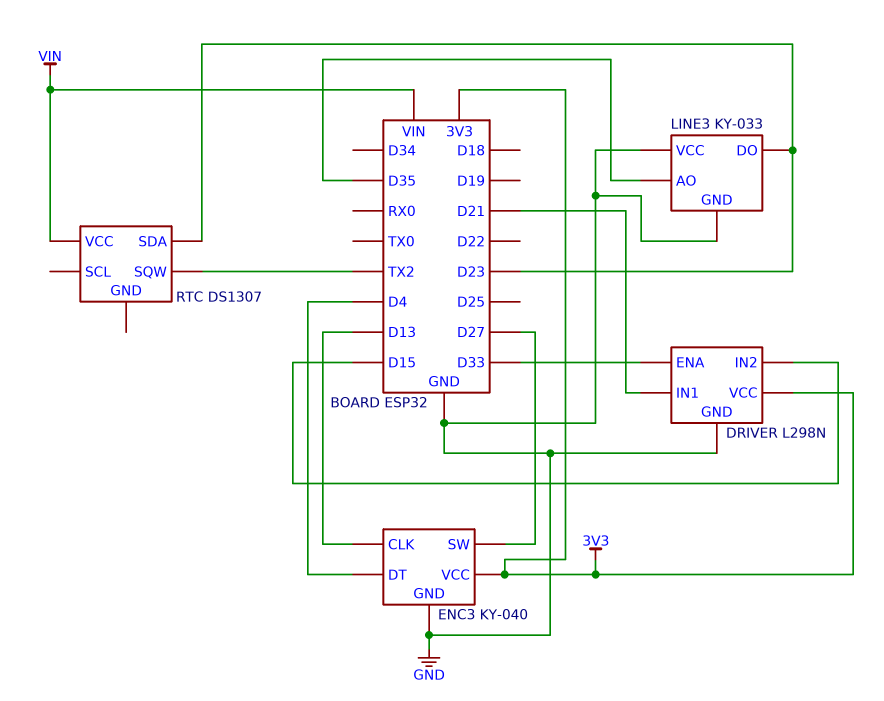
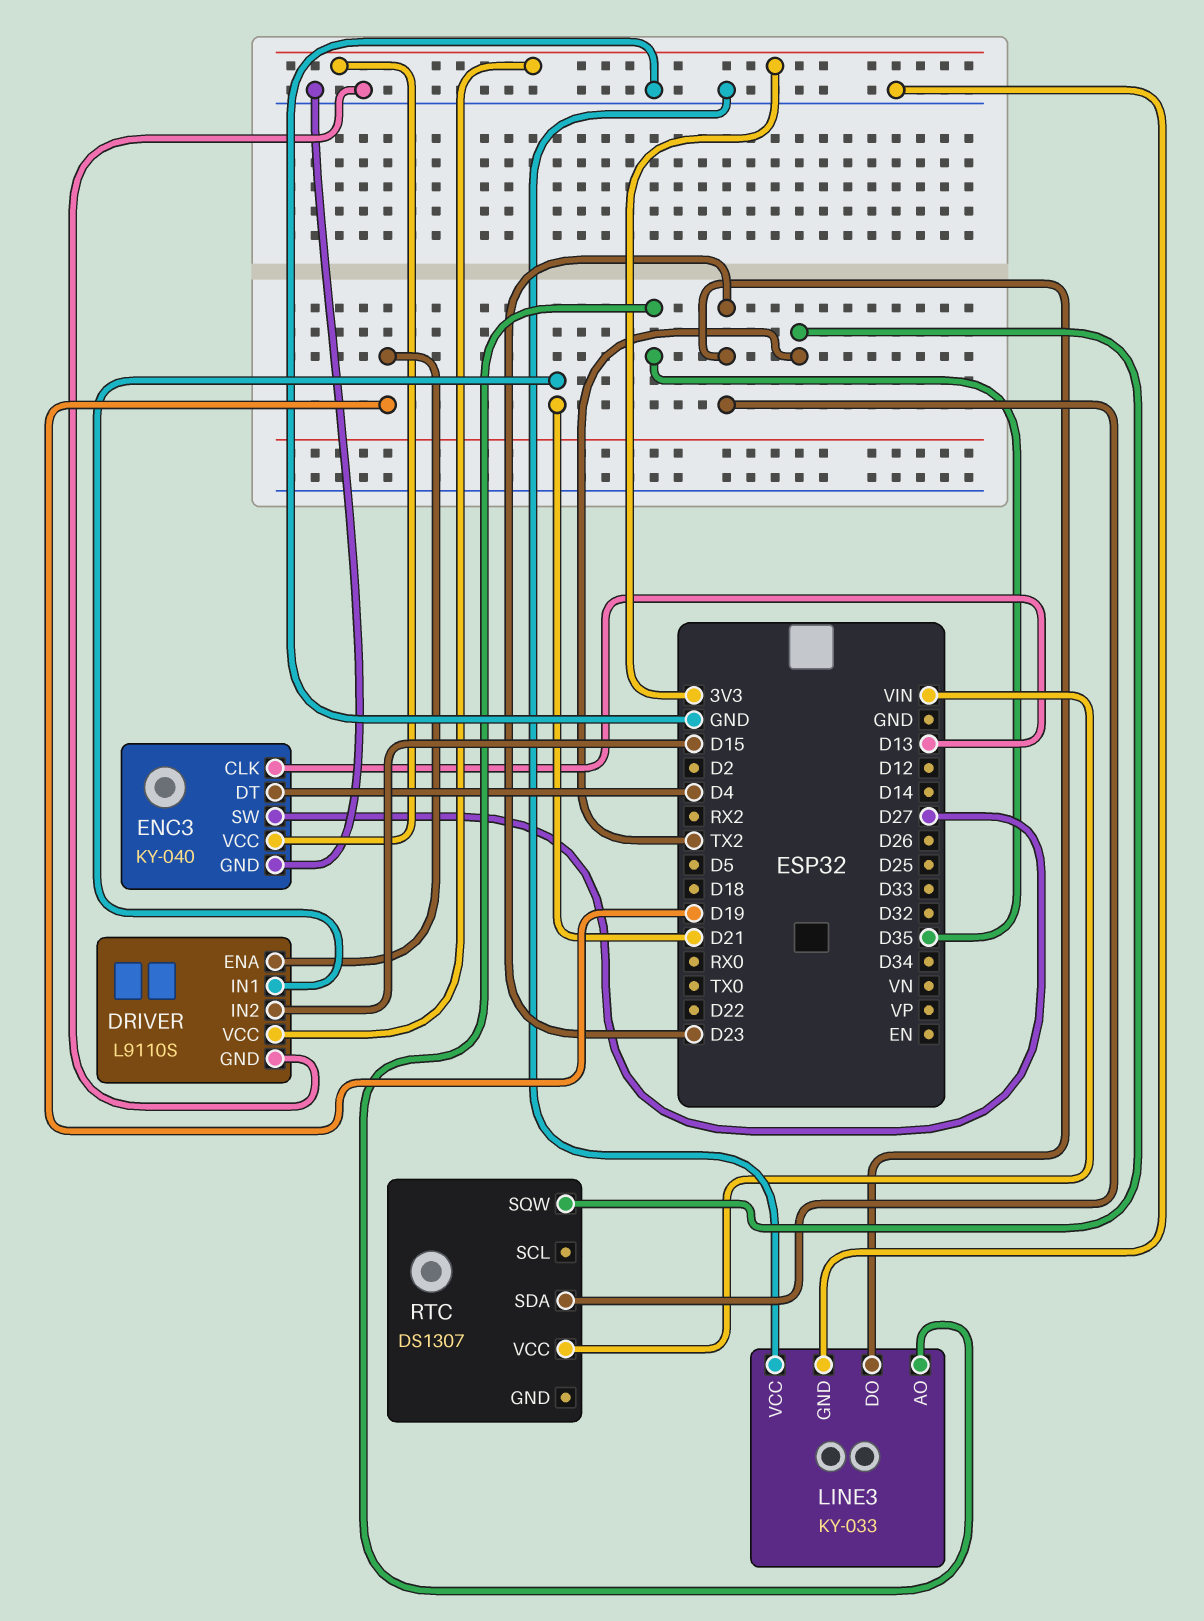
DRIVER: L298N -> L9110S
DRIVER pin ENA: D33 -> D19

